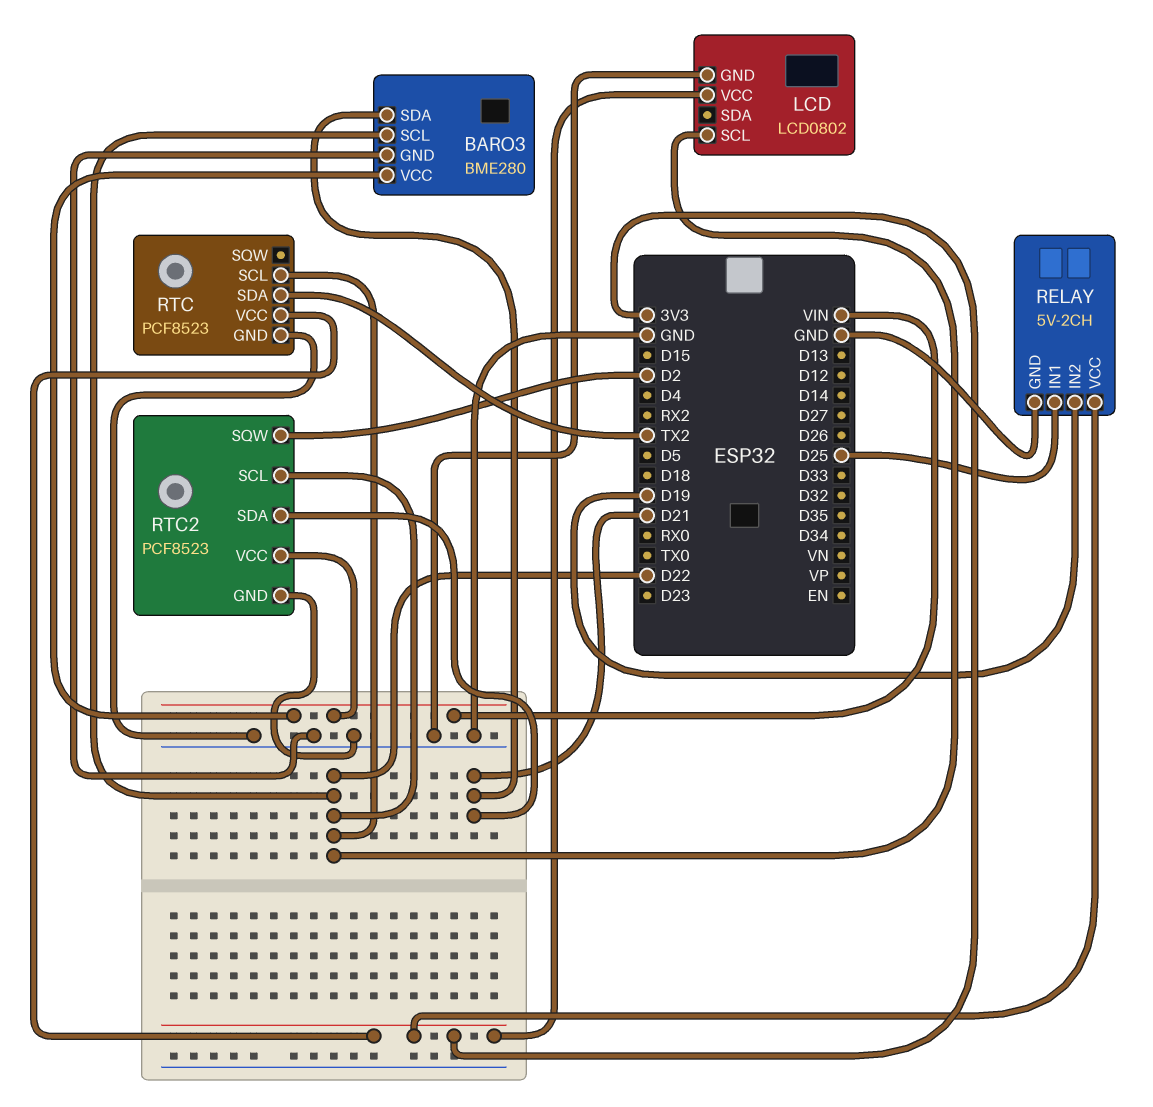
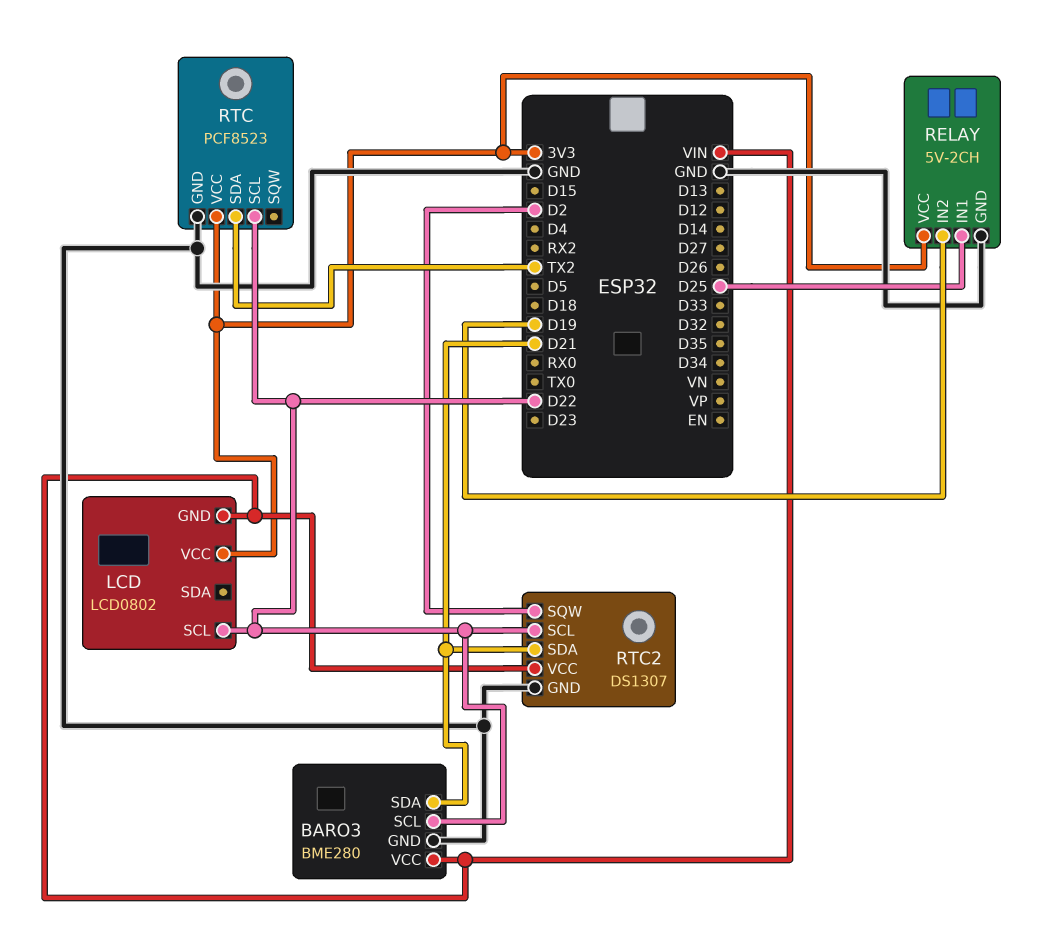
LCD pin GND: GND -> VIN
RTC2: PCF8523 -> DS1307

